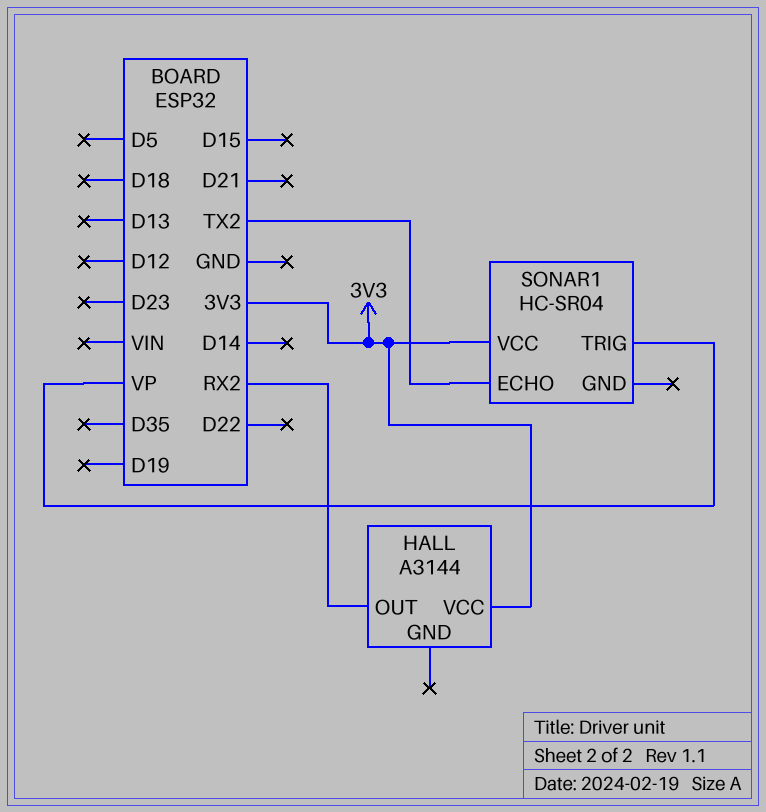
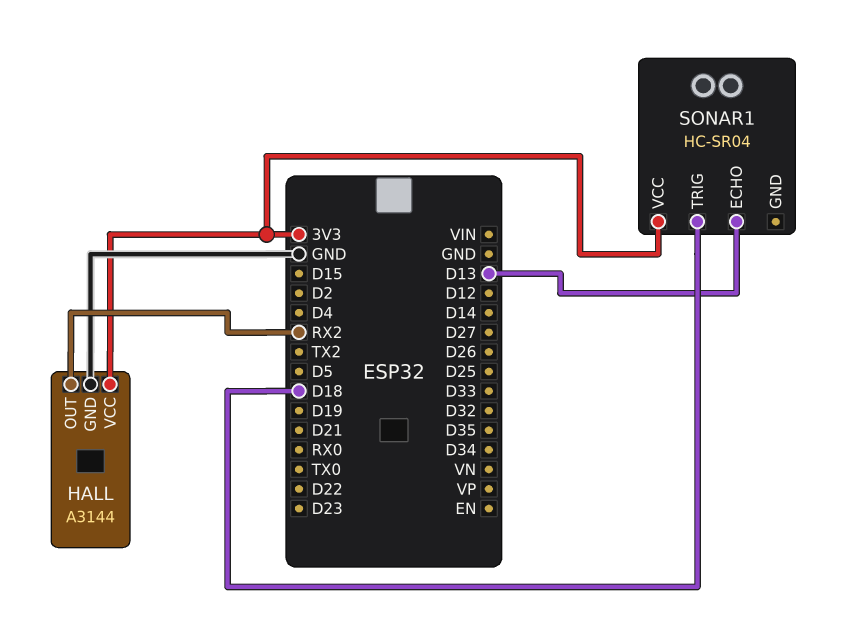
HALL pin GND: none -> GND
SONAR1 pin ECHO: TX2 -> D13
SONAR1 pin TRIG: VP -> D18

